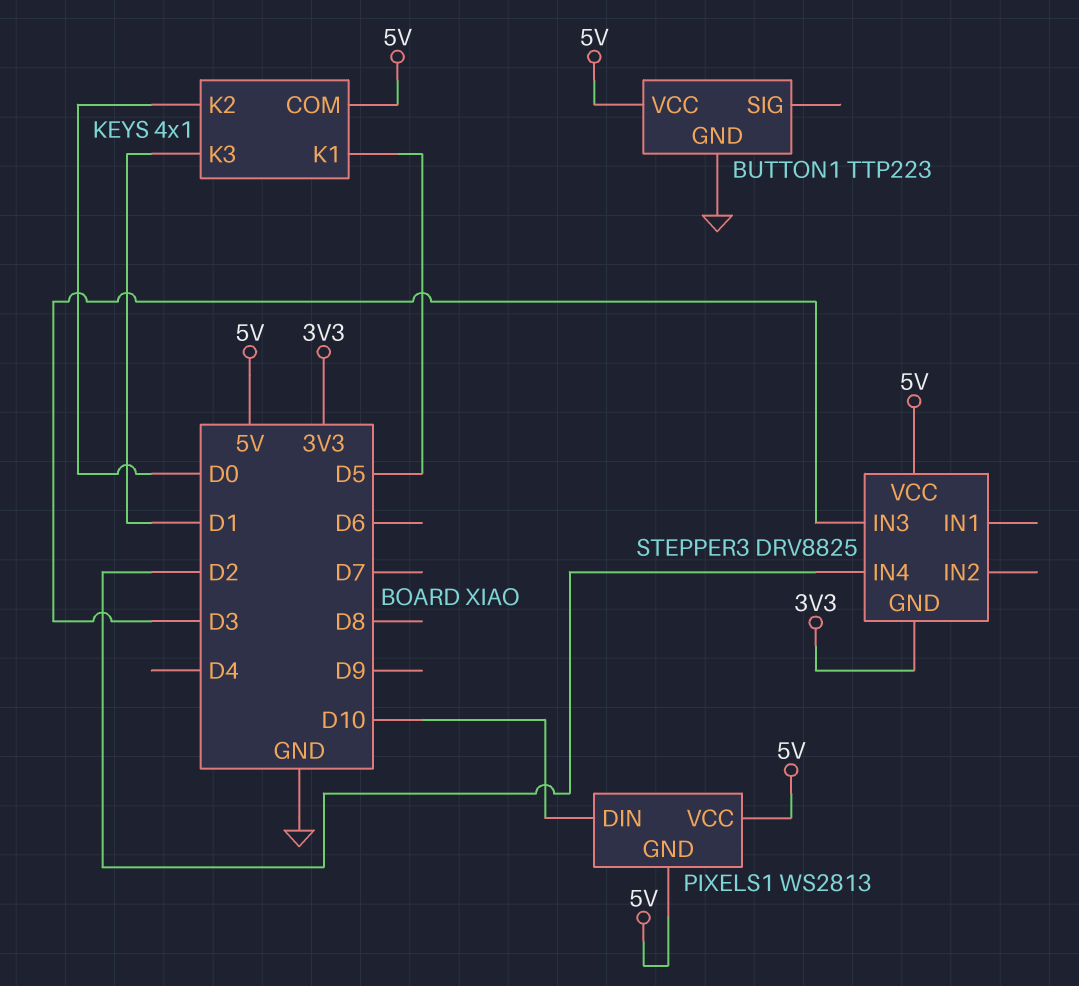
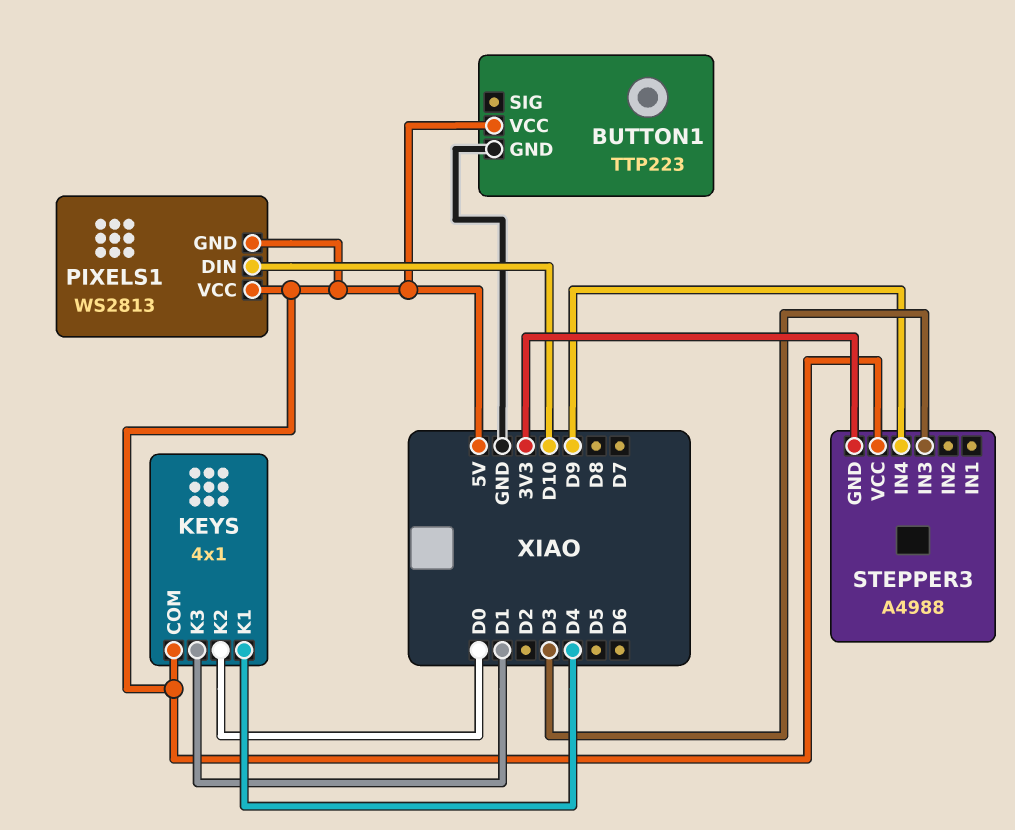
KEYS pin K1: D5 -> D4
STEPPER3: DRV8825 -> A4988
STEPPER3 pin IN4: D2 -> D9

